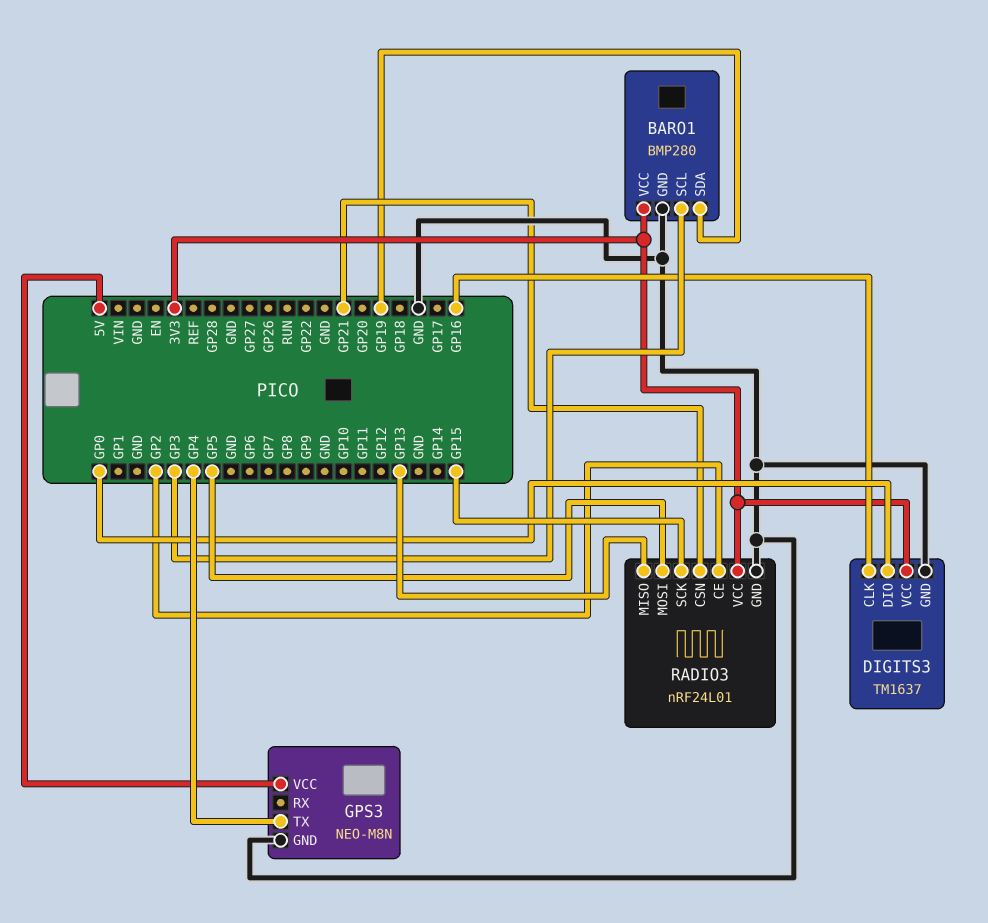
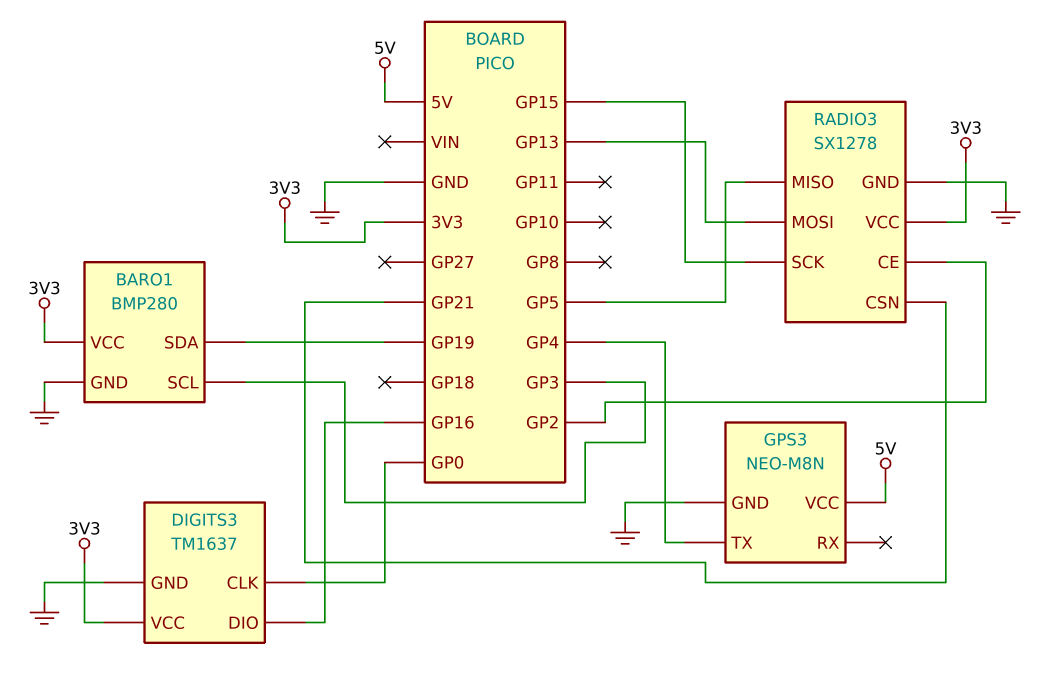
DIGITS3 pin CLK: GP16 -> GP0
DIGITS3 pin DIO: GP0 -> GP16
RADIO3: nRF24L01 -> SX1278
RADIO3 pin MISO: GP13 -> GP5
RADIO3 pin MOSI: GP5 -> GP13

